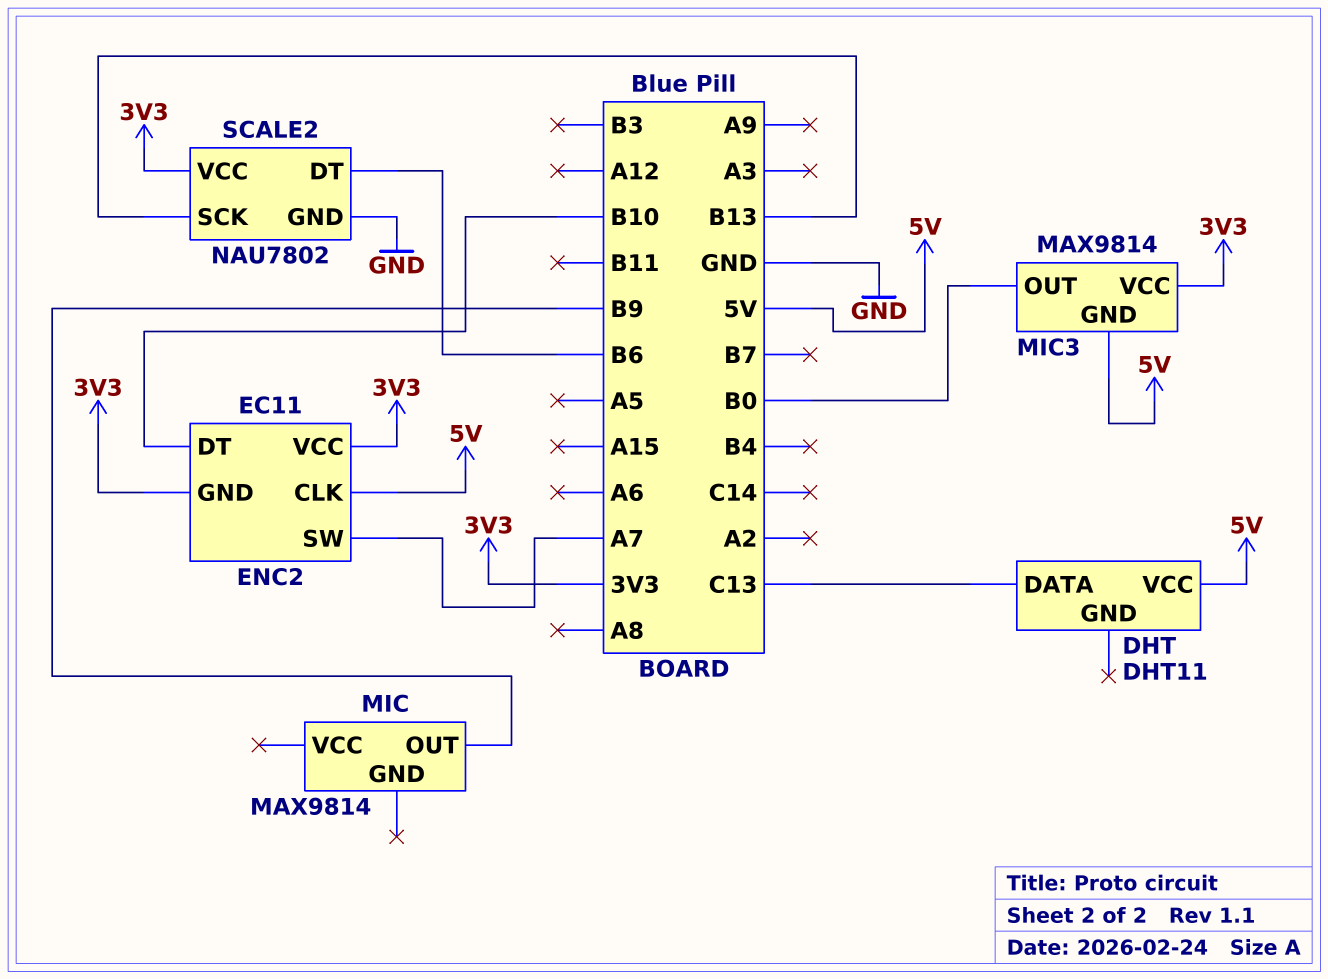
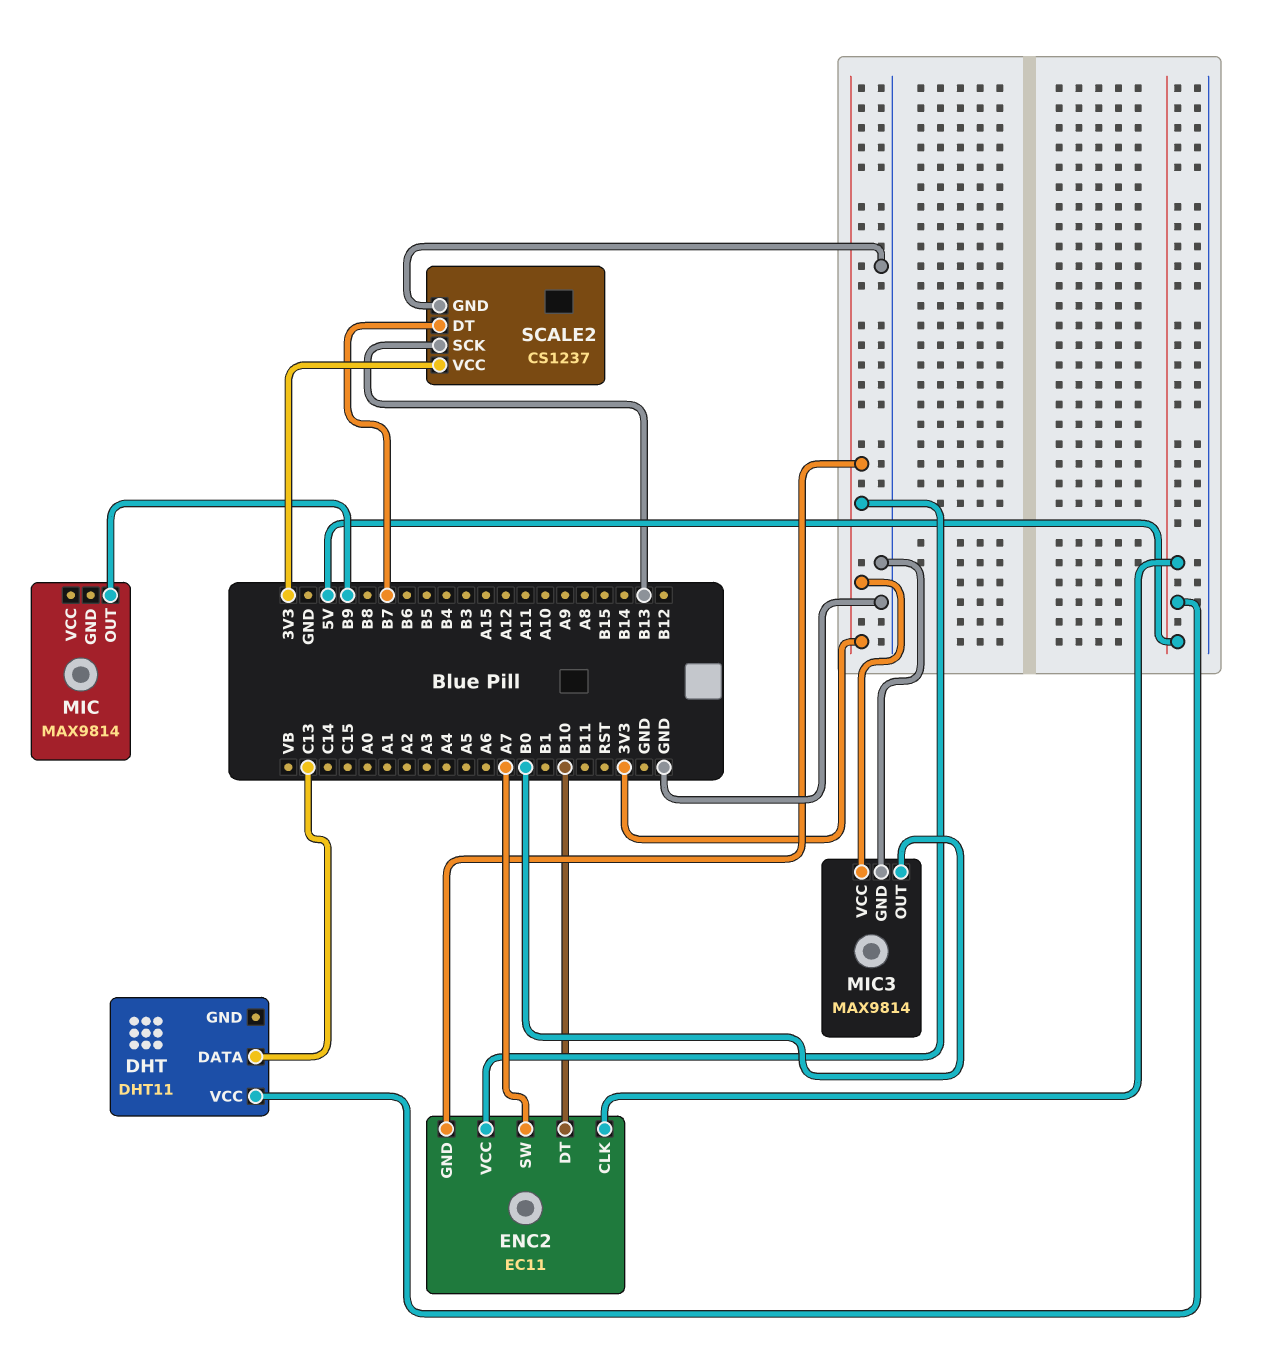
MIC3 pin GND: 5V -> GND
SCALE2: NAU7802 -> CS1237
SCALE2 pin DT: B6 -> B7

